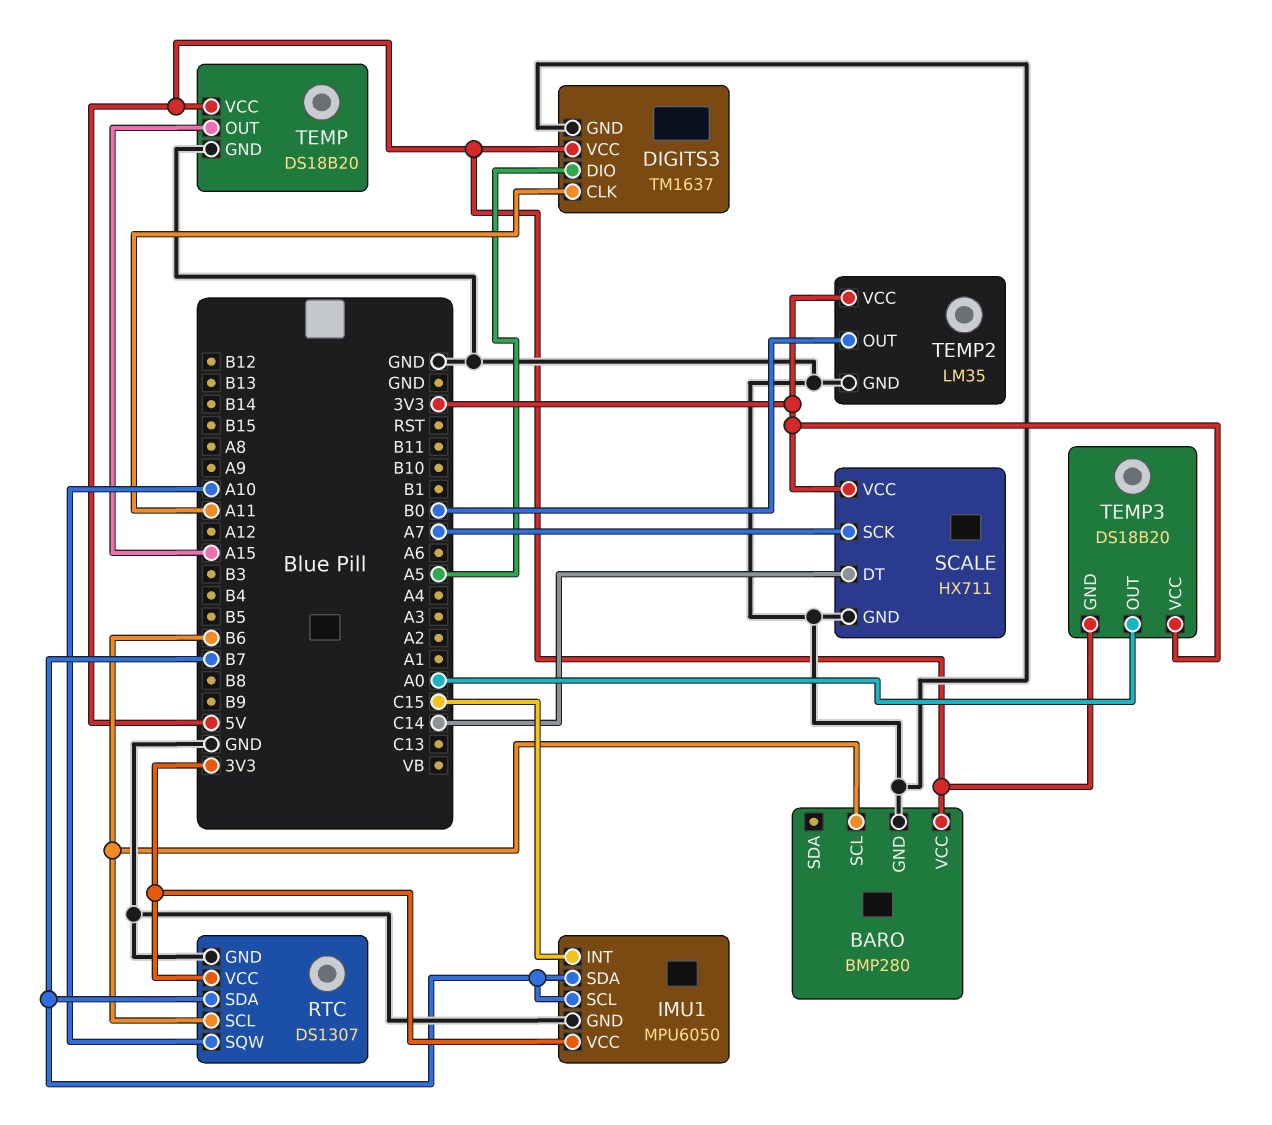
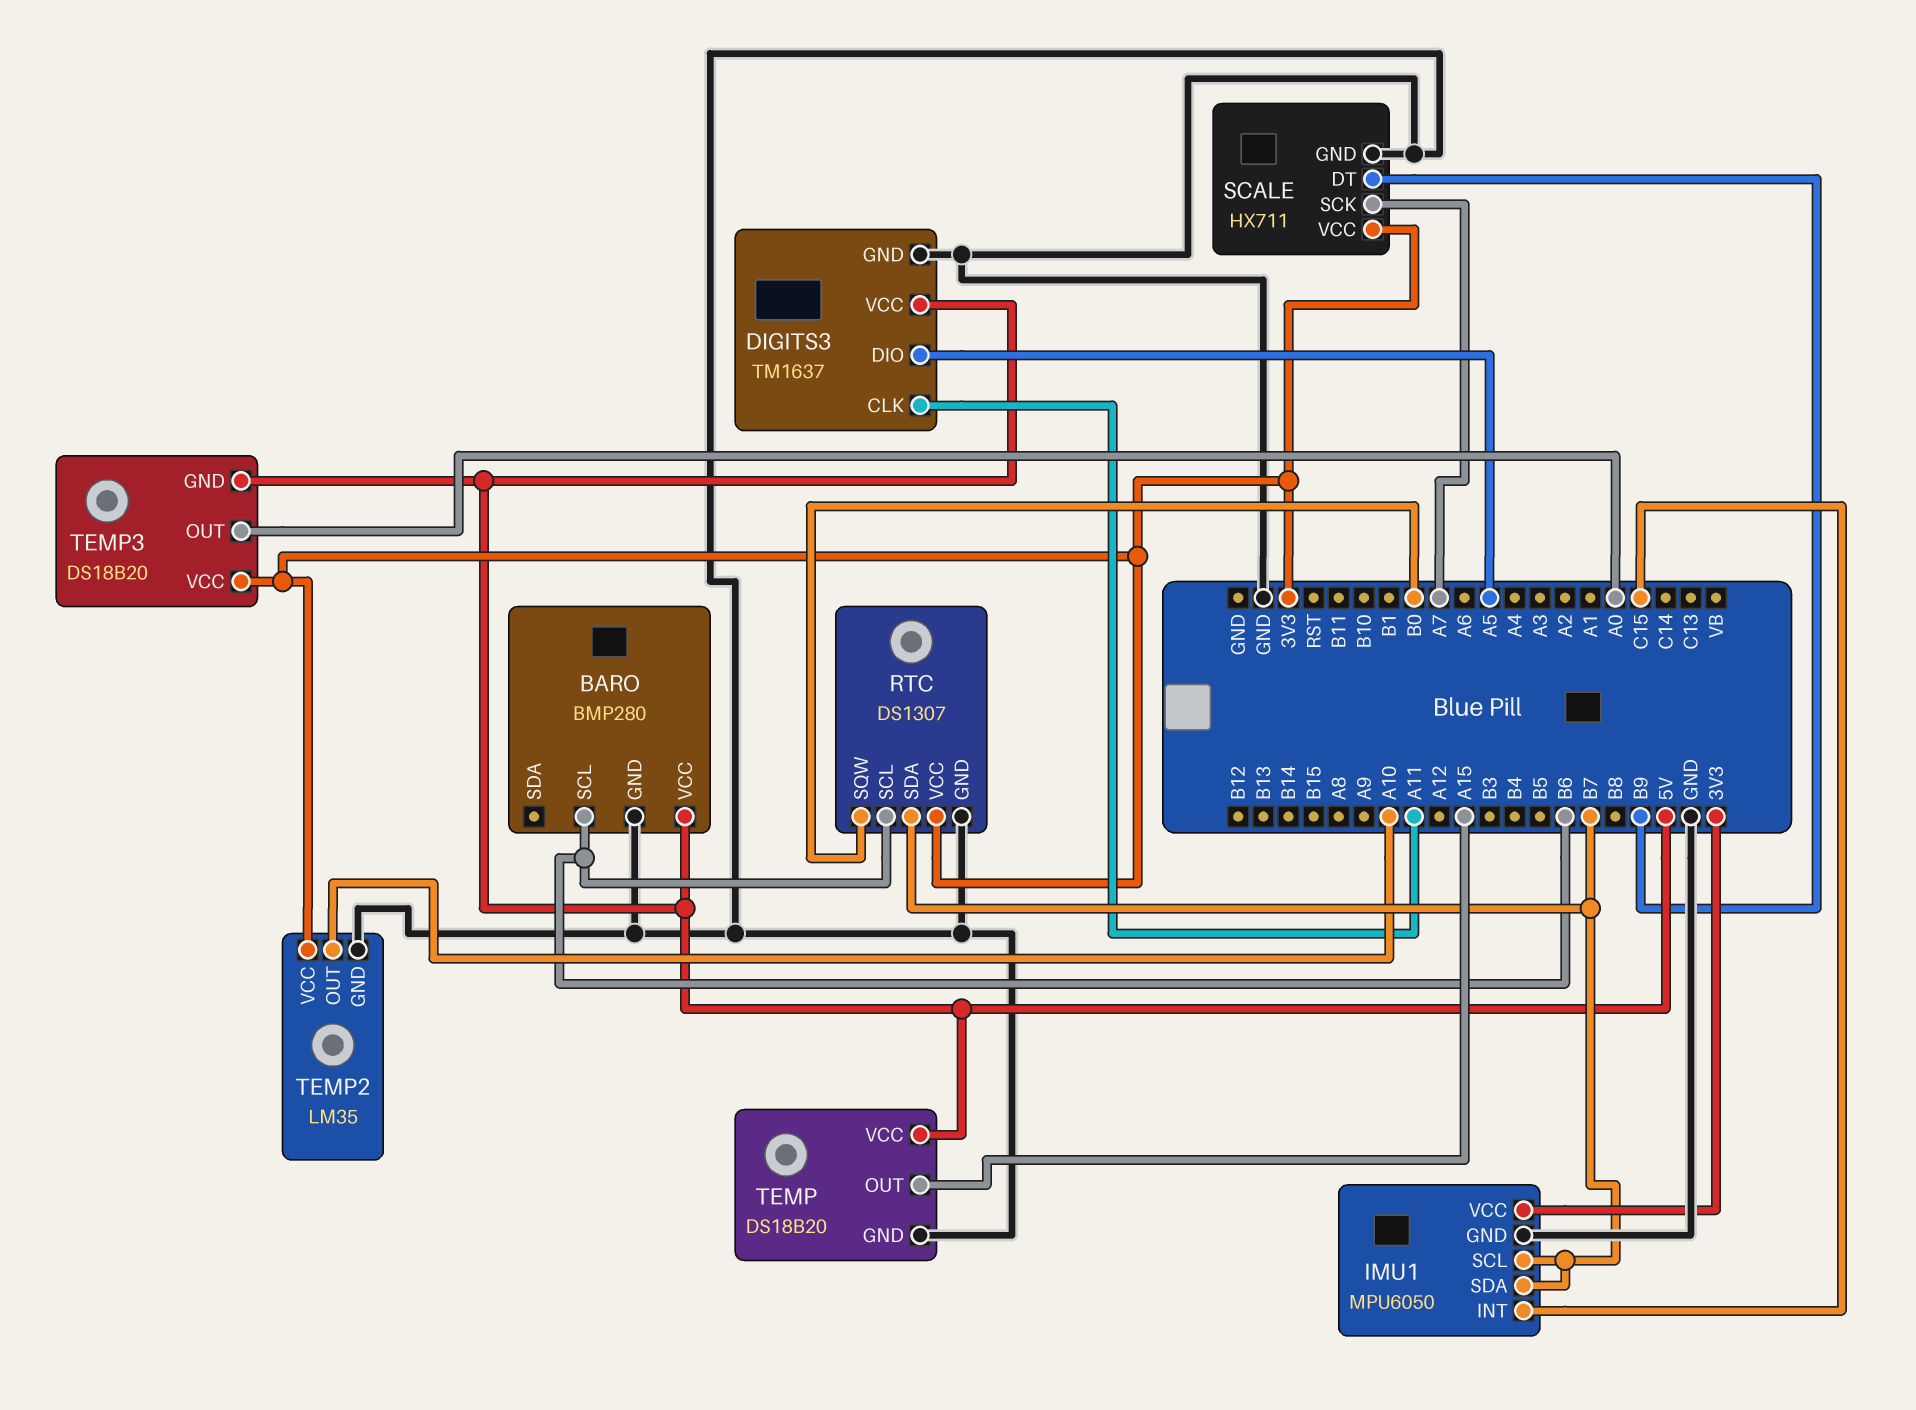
RTC pin SQW: A10 -> B0
SCALE pin DT: C14 -> B9
TEMP2 pin OUT: B0 -> A10

